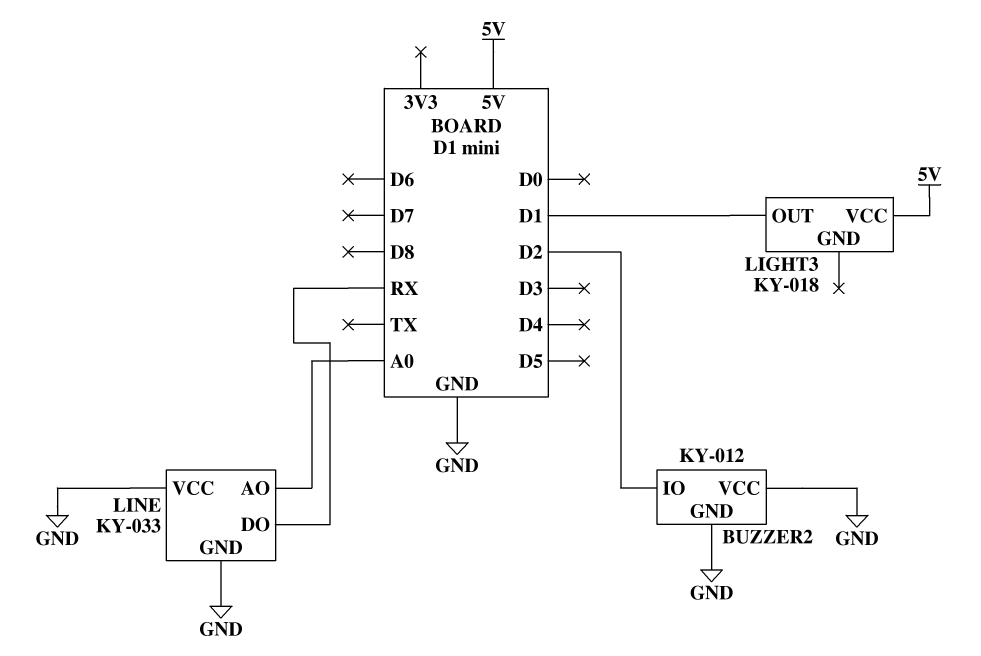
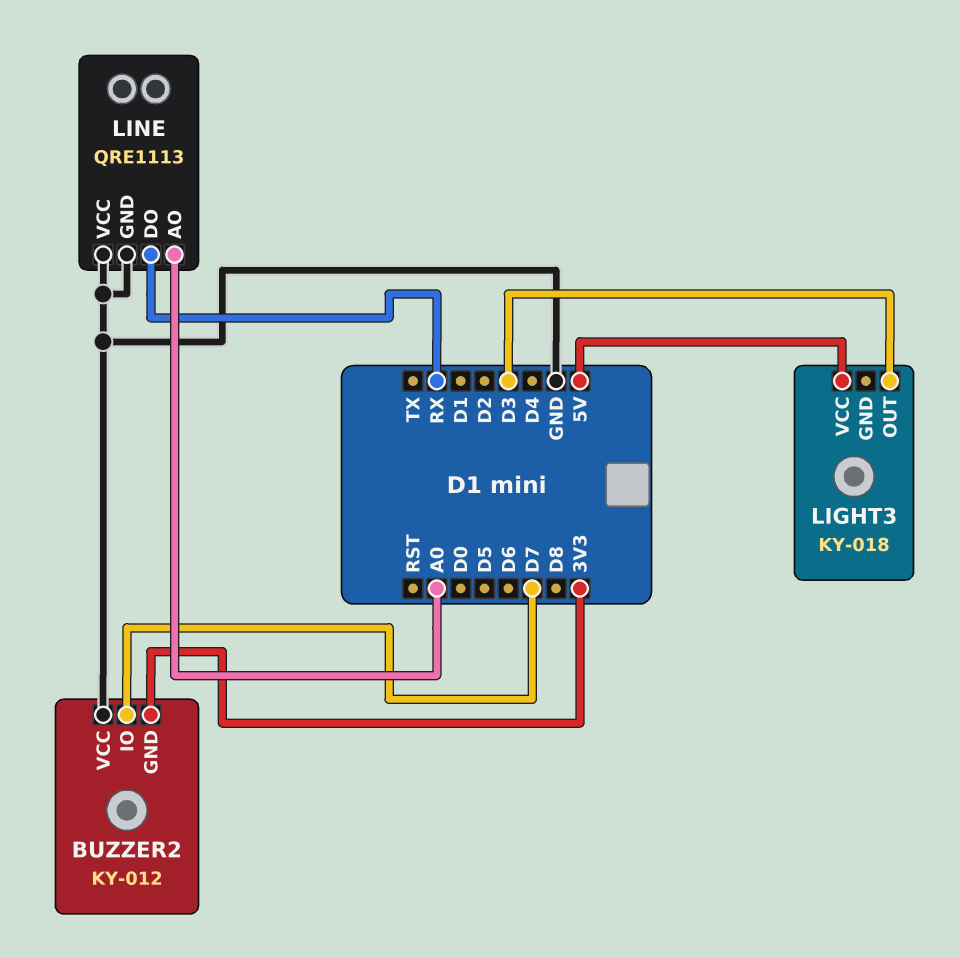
BUZZER2 pin GND: GND -> 3V3
BUZZER2 pin IO: D2 -> D7
LIGHT3 pin OUT: D1 -> D3
LINE: KY-033 -> QRE1113

